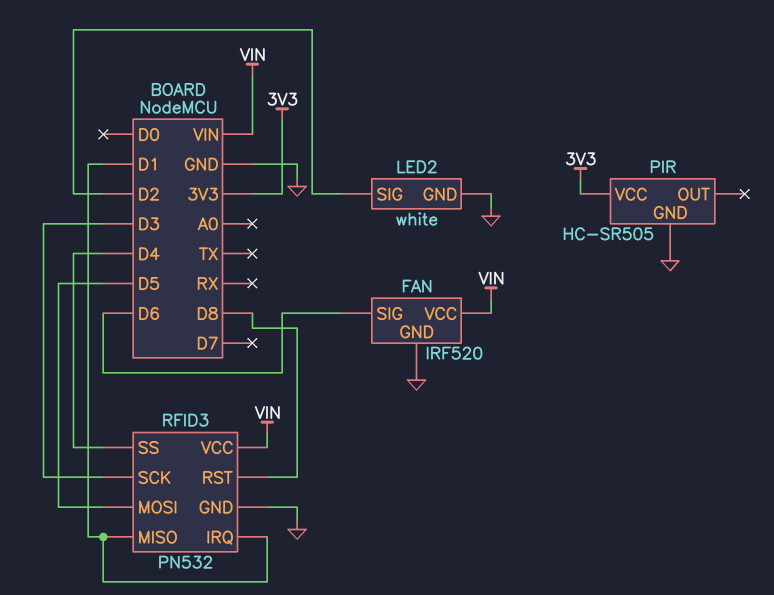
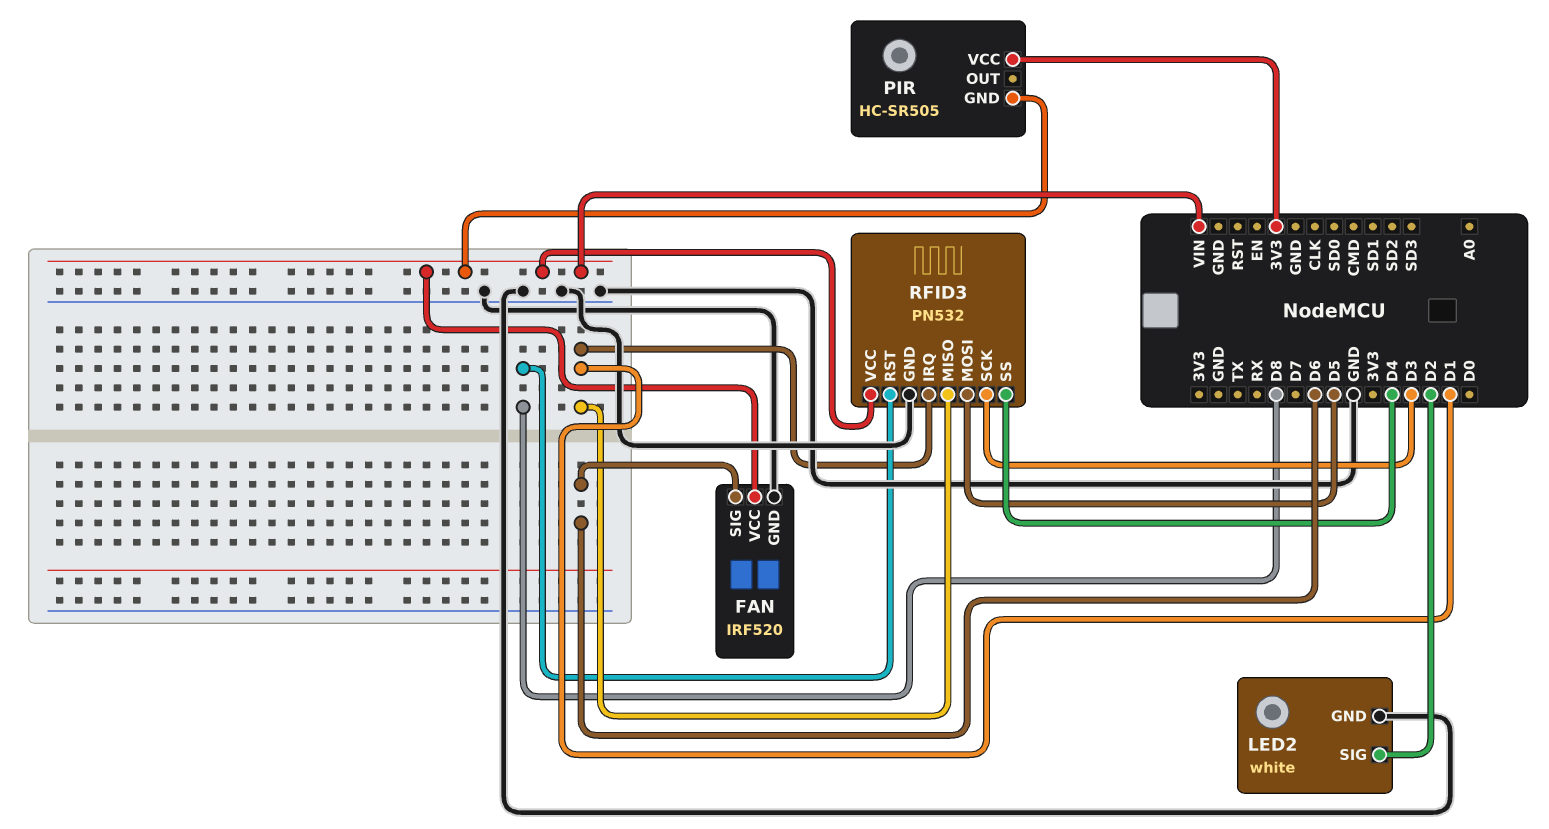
PIR pin GND: GND -> VIN

